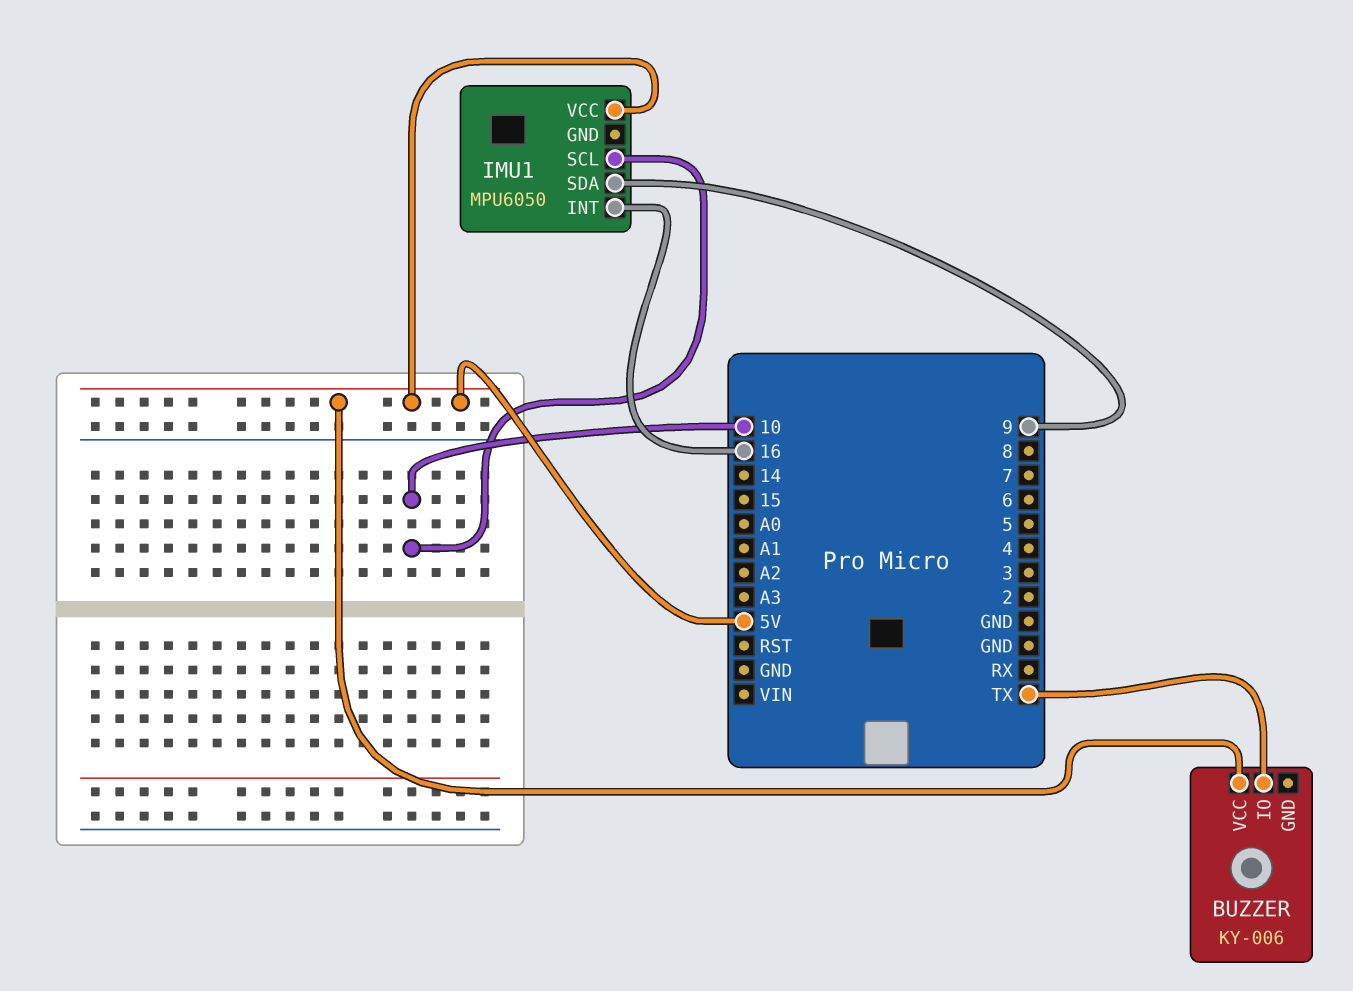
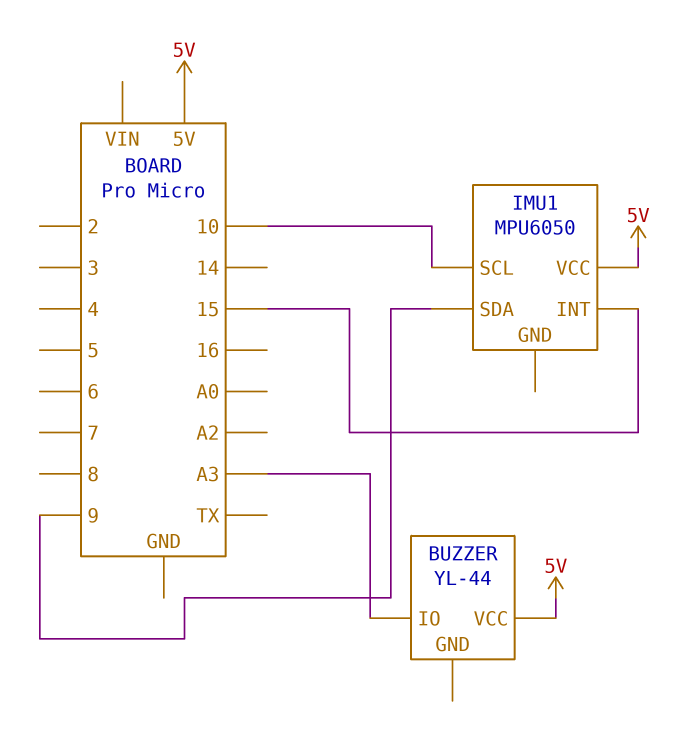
BUZZER: KY-006 -> YL-44
BUZZER pin IO: TX -> A3
IMU1 pin INT: 16 -> 15

